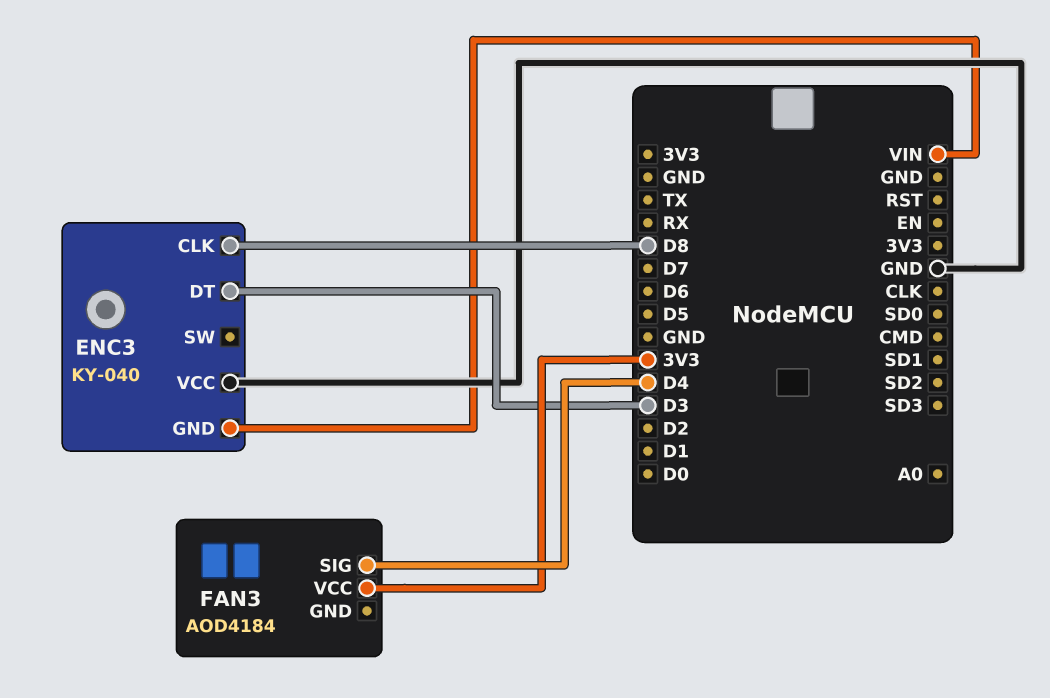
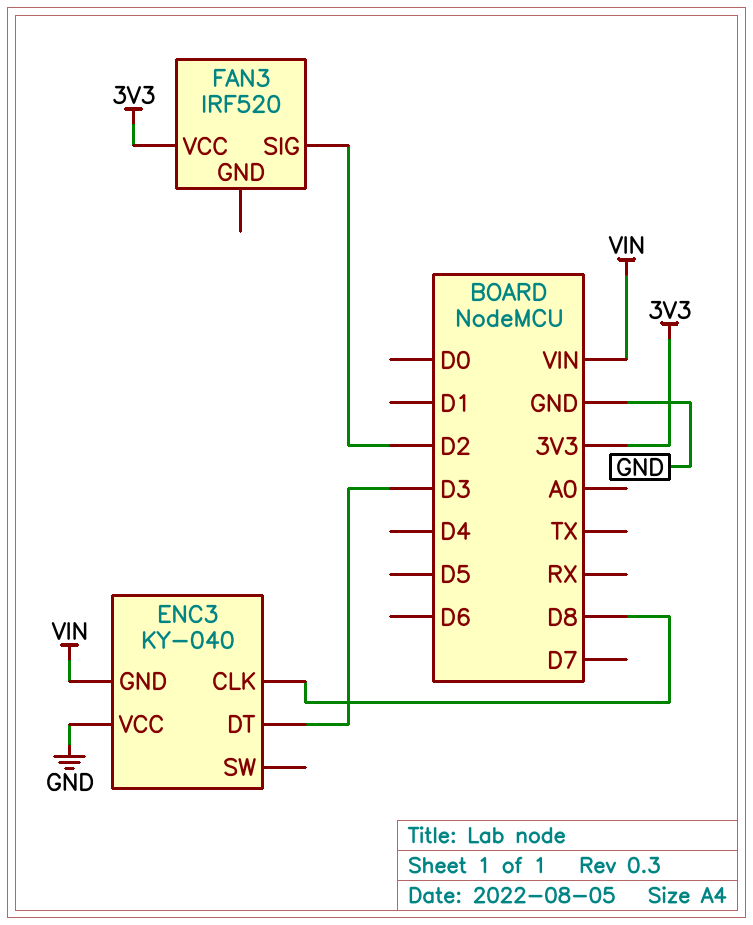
FAN3: AOD4184 -> IRF520
FAN3 pin SIG: D4 -> D2

